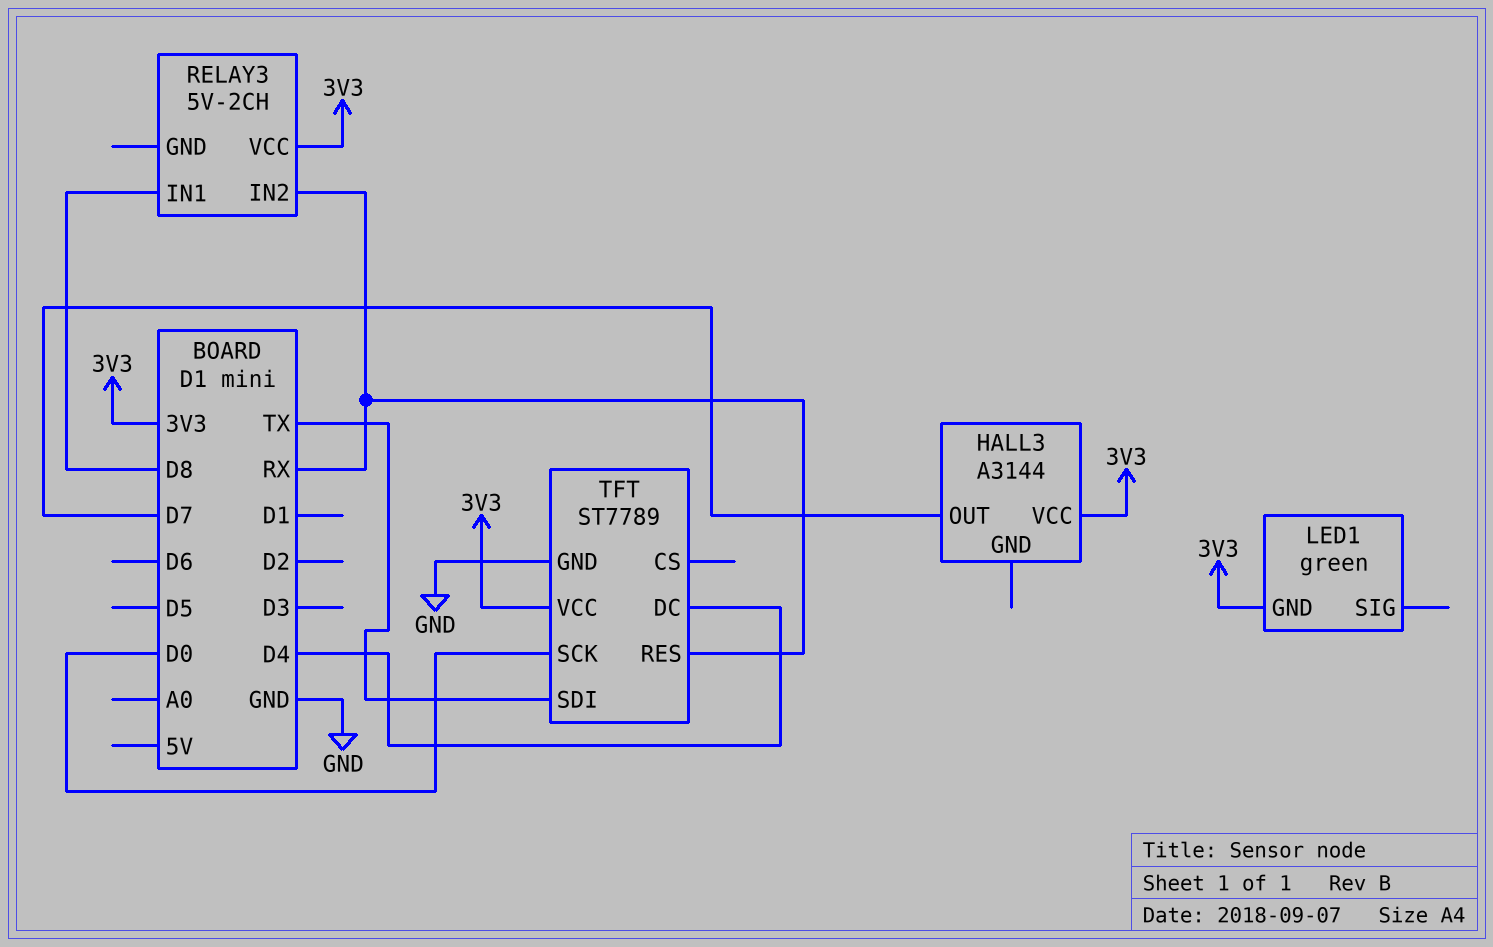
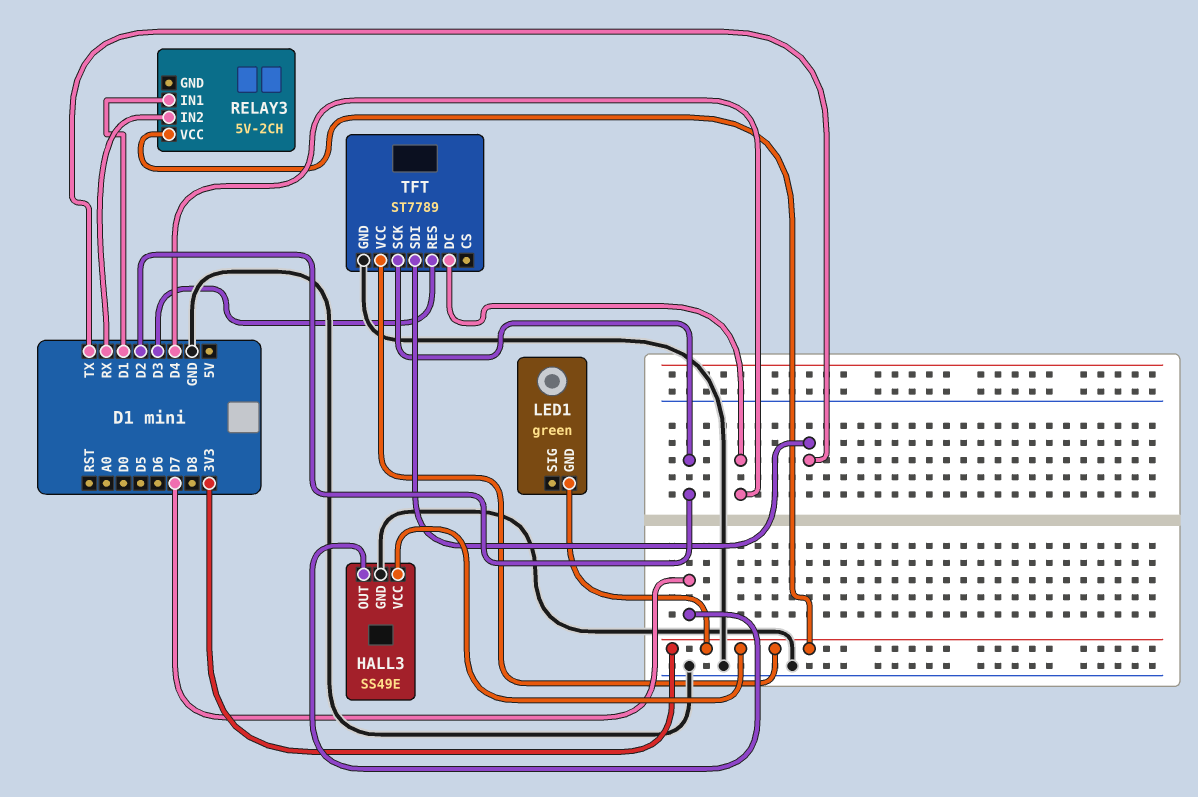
HALL3: A3144 -> SS49E
HALL3 pin GND: none -> GND
RELAY3 pin IN1: D8 -> D1
TFT pin RES: RX -> D3
TFT pin SCK: D0 -> D2

